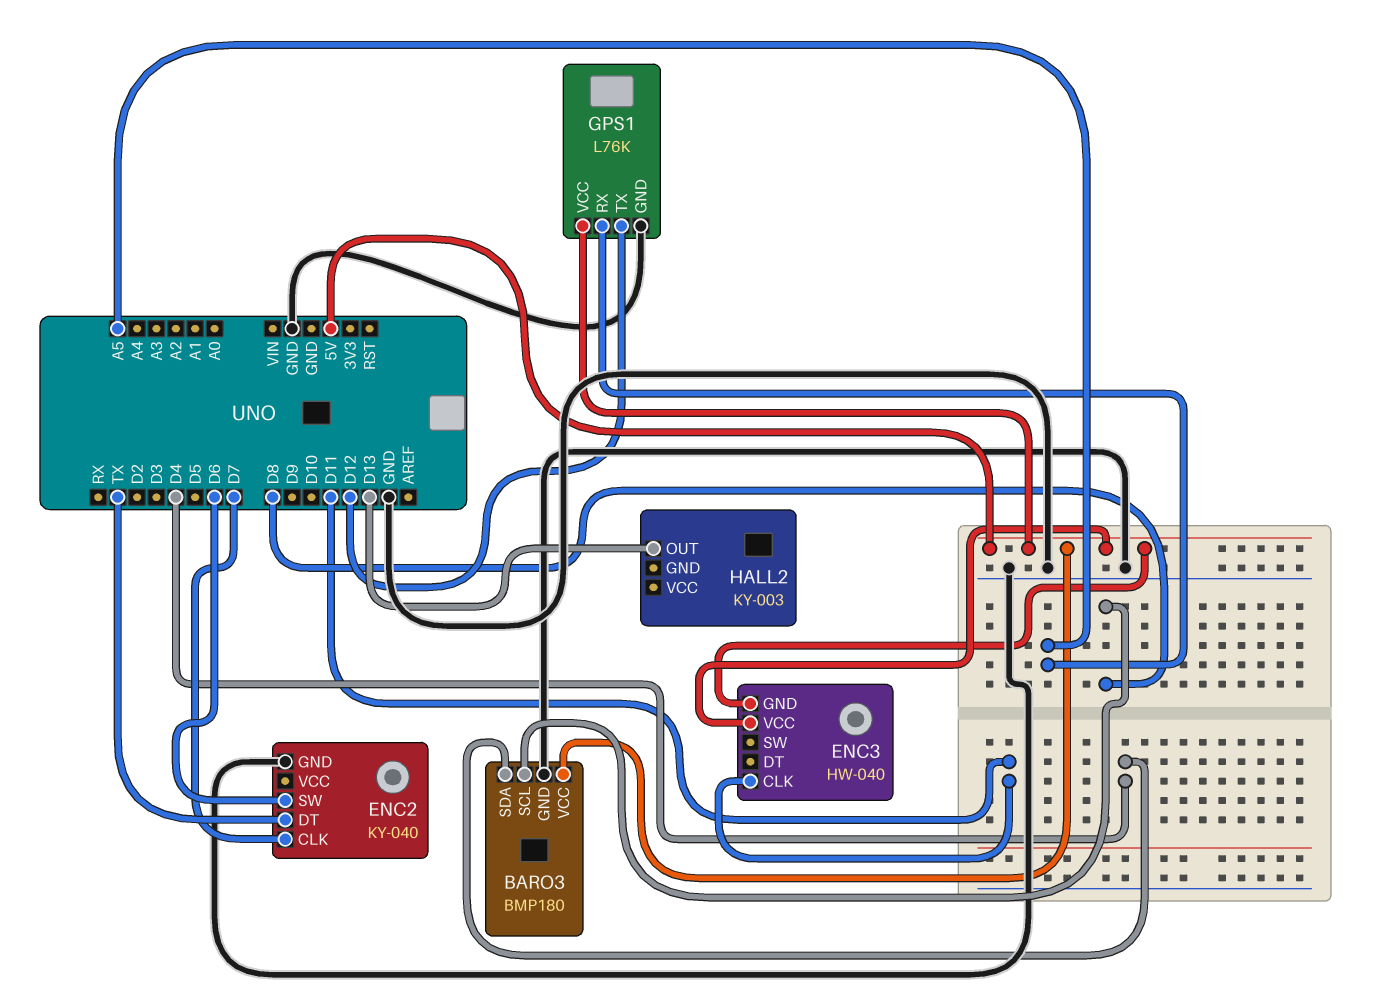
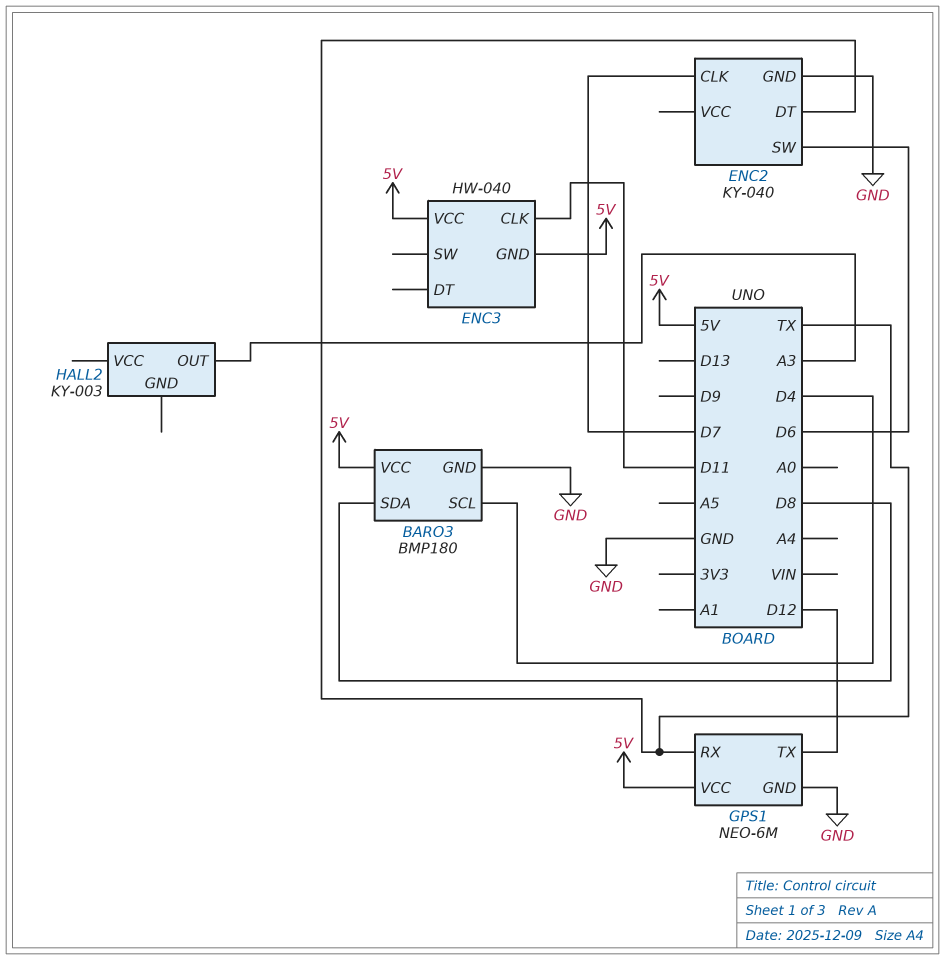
BARO3 pin SCL: D8 -> D4
BARO3 pin SDA: D4 -> D8
GPS1: L76K -> NEO-6M
GPS1 pin RX: A5 -> TX
HALL2 pin OUT: D13 -> A3

